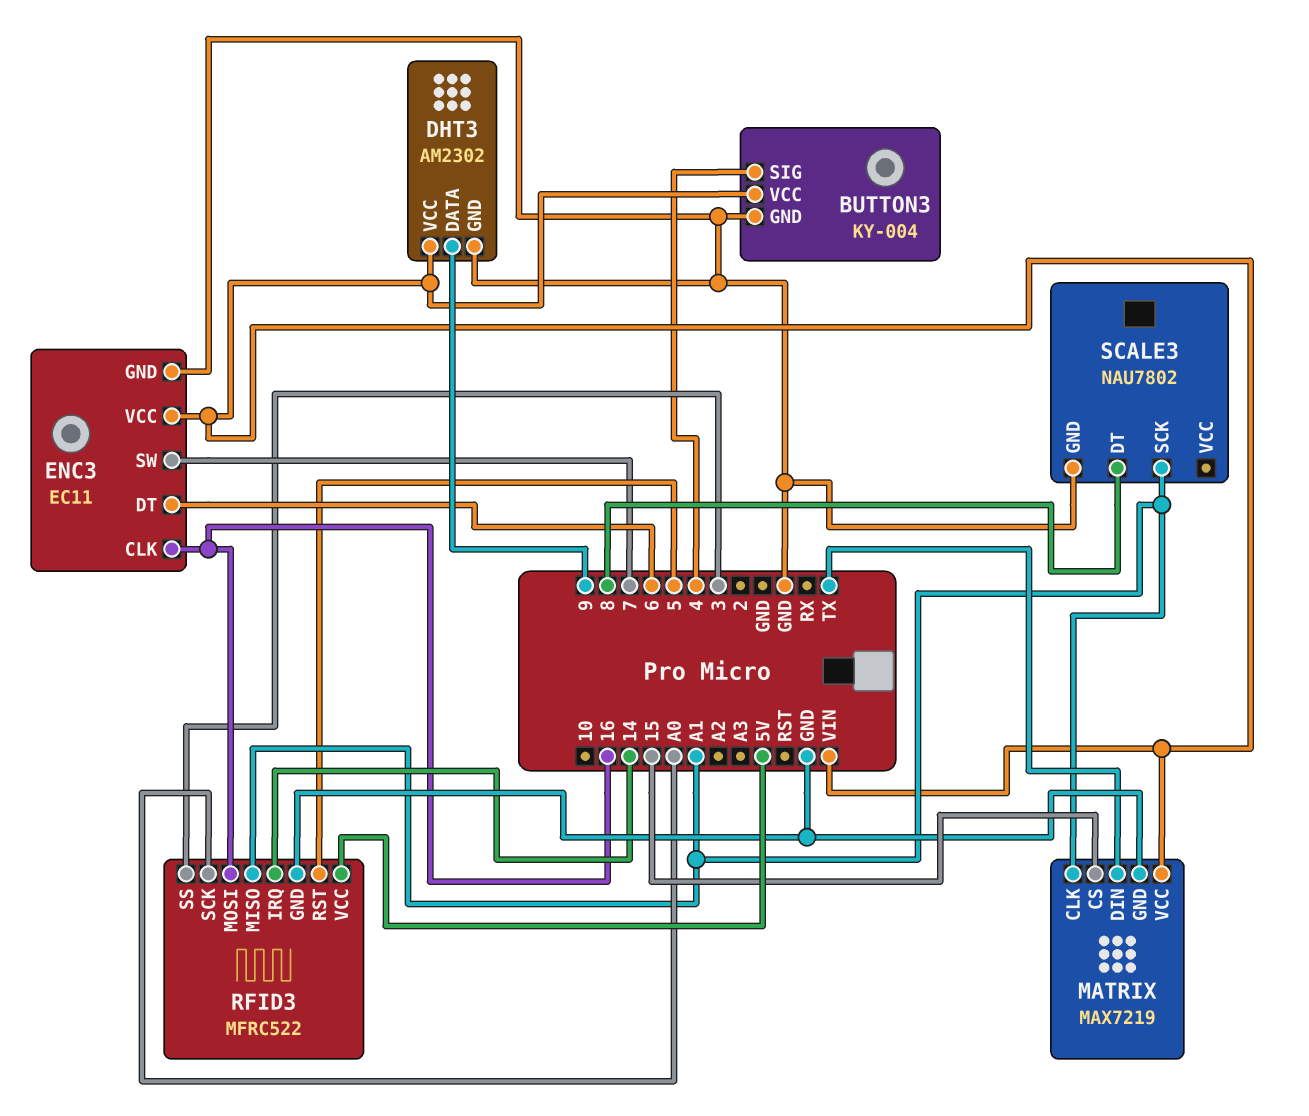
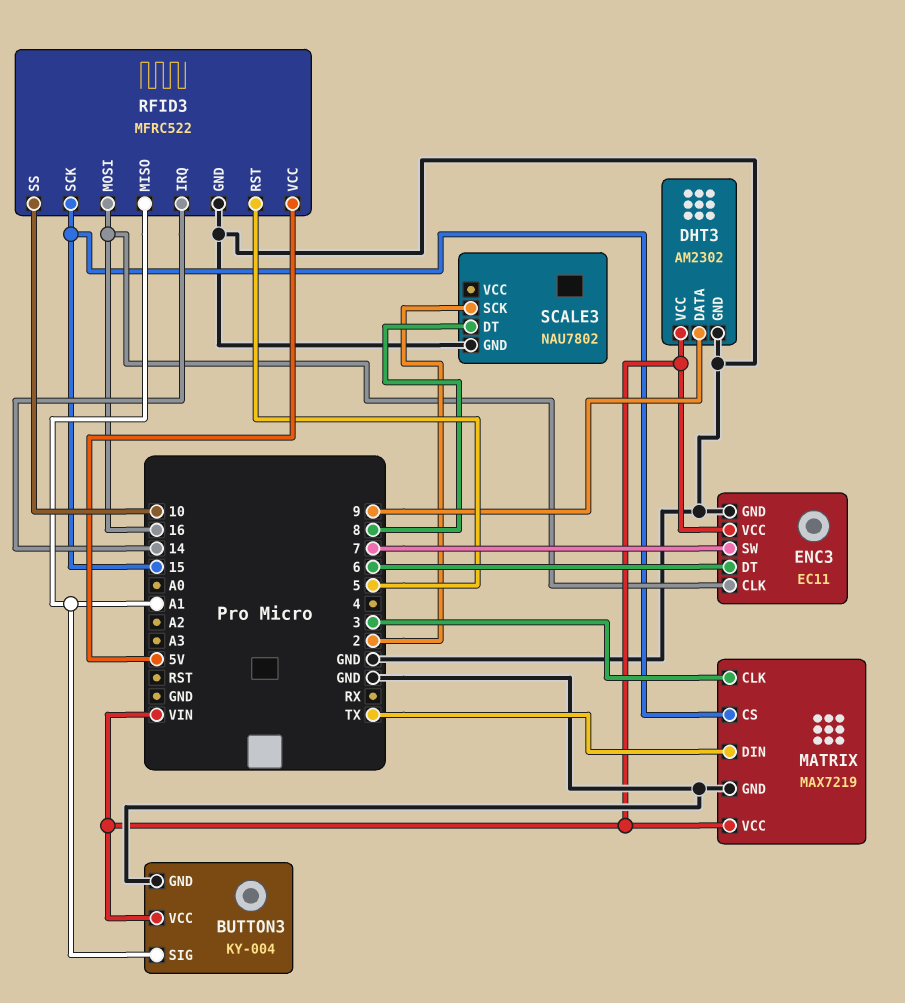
BUTTON3 pin SIG: 4 -> A1
MATRIX pin CLK: A1 -> 3
RFID3 pin SCK: A0 -> 15
RFID3 pin SS: 3 -> 10
SCALE3 pin SCK: A1 -> 2

